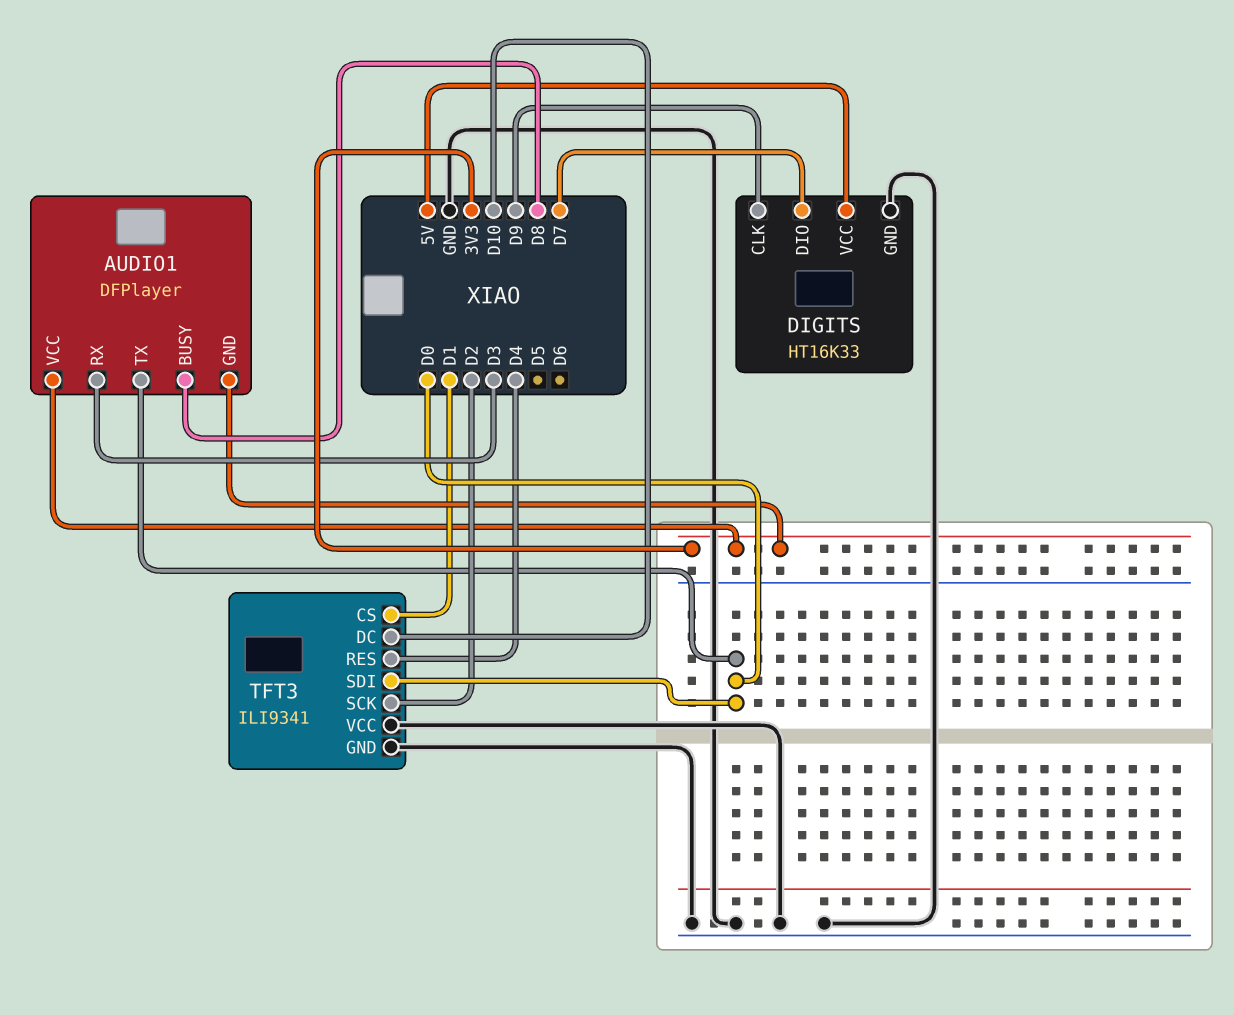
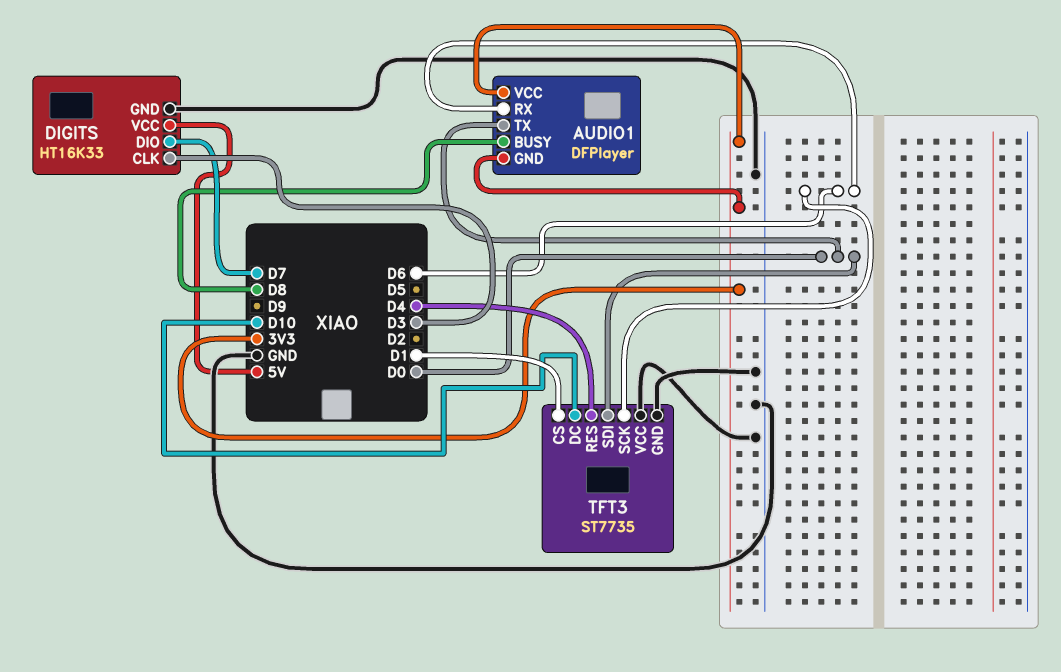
AUDIO1 pin RX: D3 -> D6
DIGITS pin CLK: D9 -> D3
TFT3: ILI9341 -> ST7735
TFT3 pin SCK: D2 -> D6

